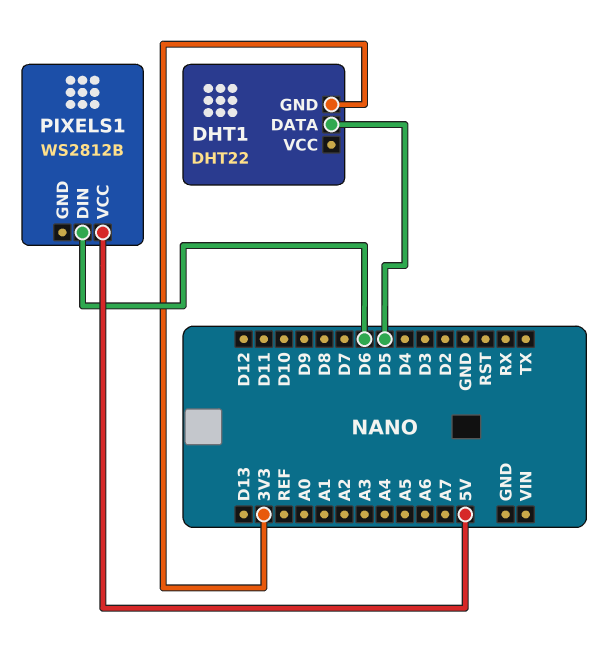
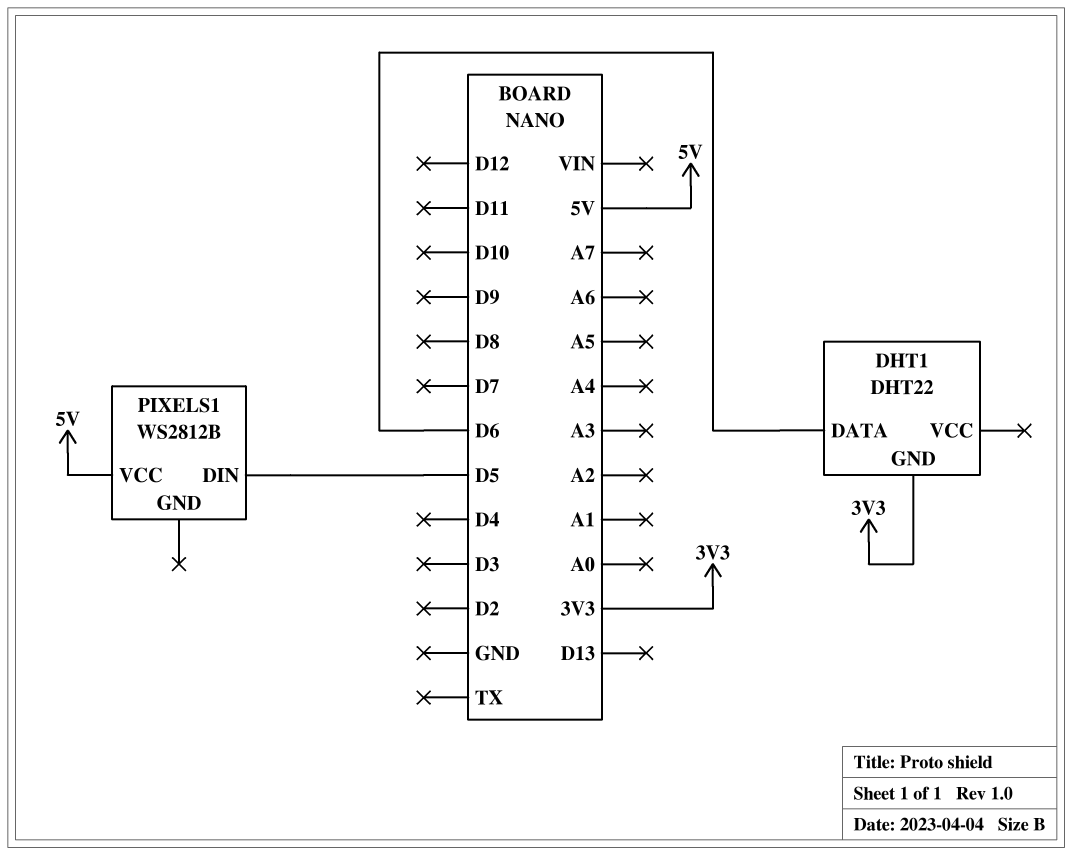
DHT1 pin DATA: D5 -> D6
PIXELS1 pin DIN: D6 -> D5

